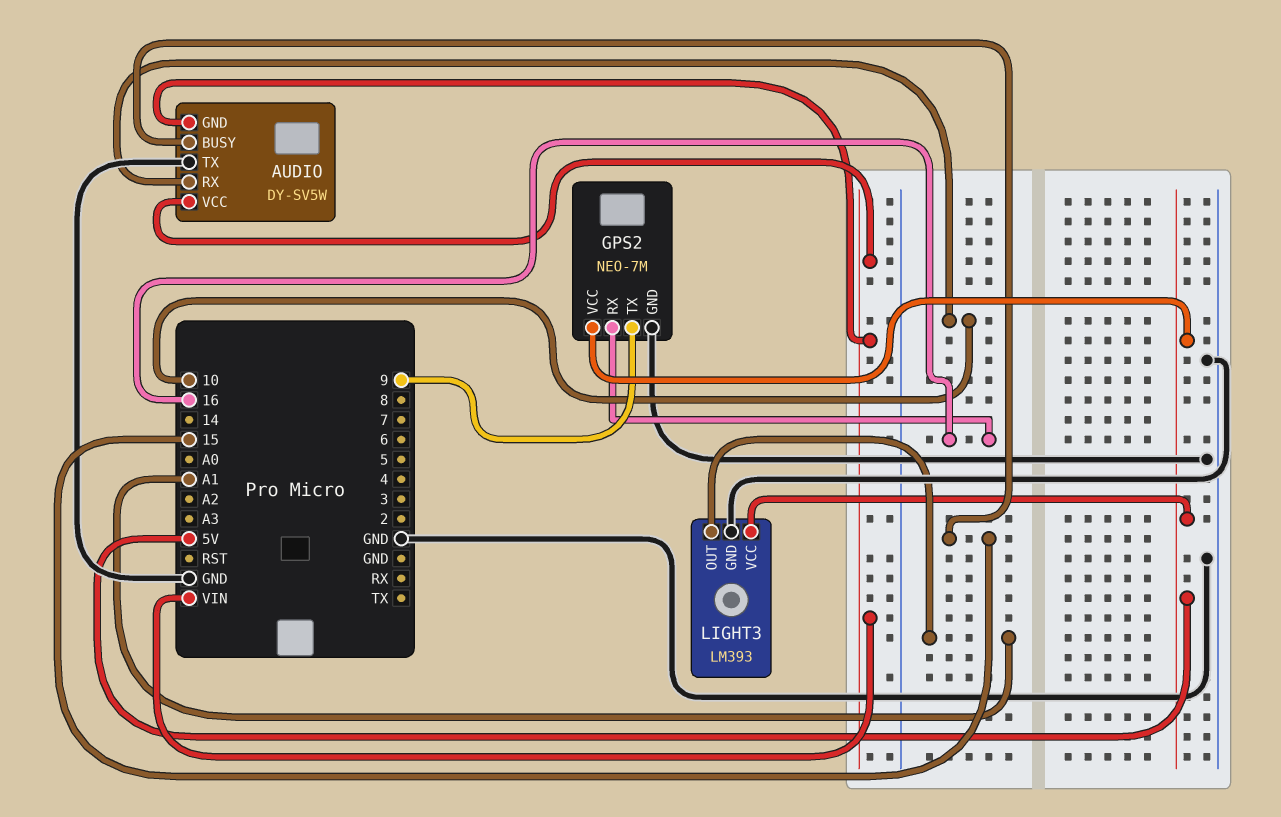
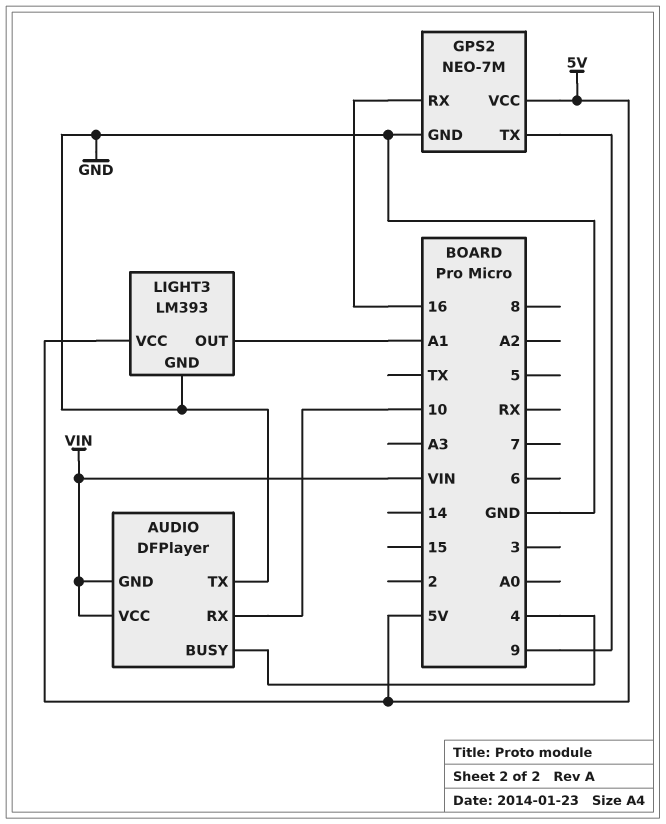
AUDIO: DY-SV5W -> DFPlayer
AUDIO pin BUSY: 15 -> 4

